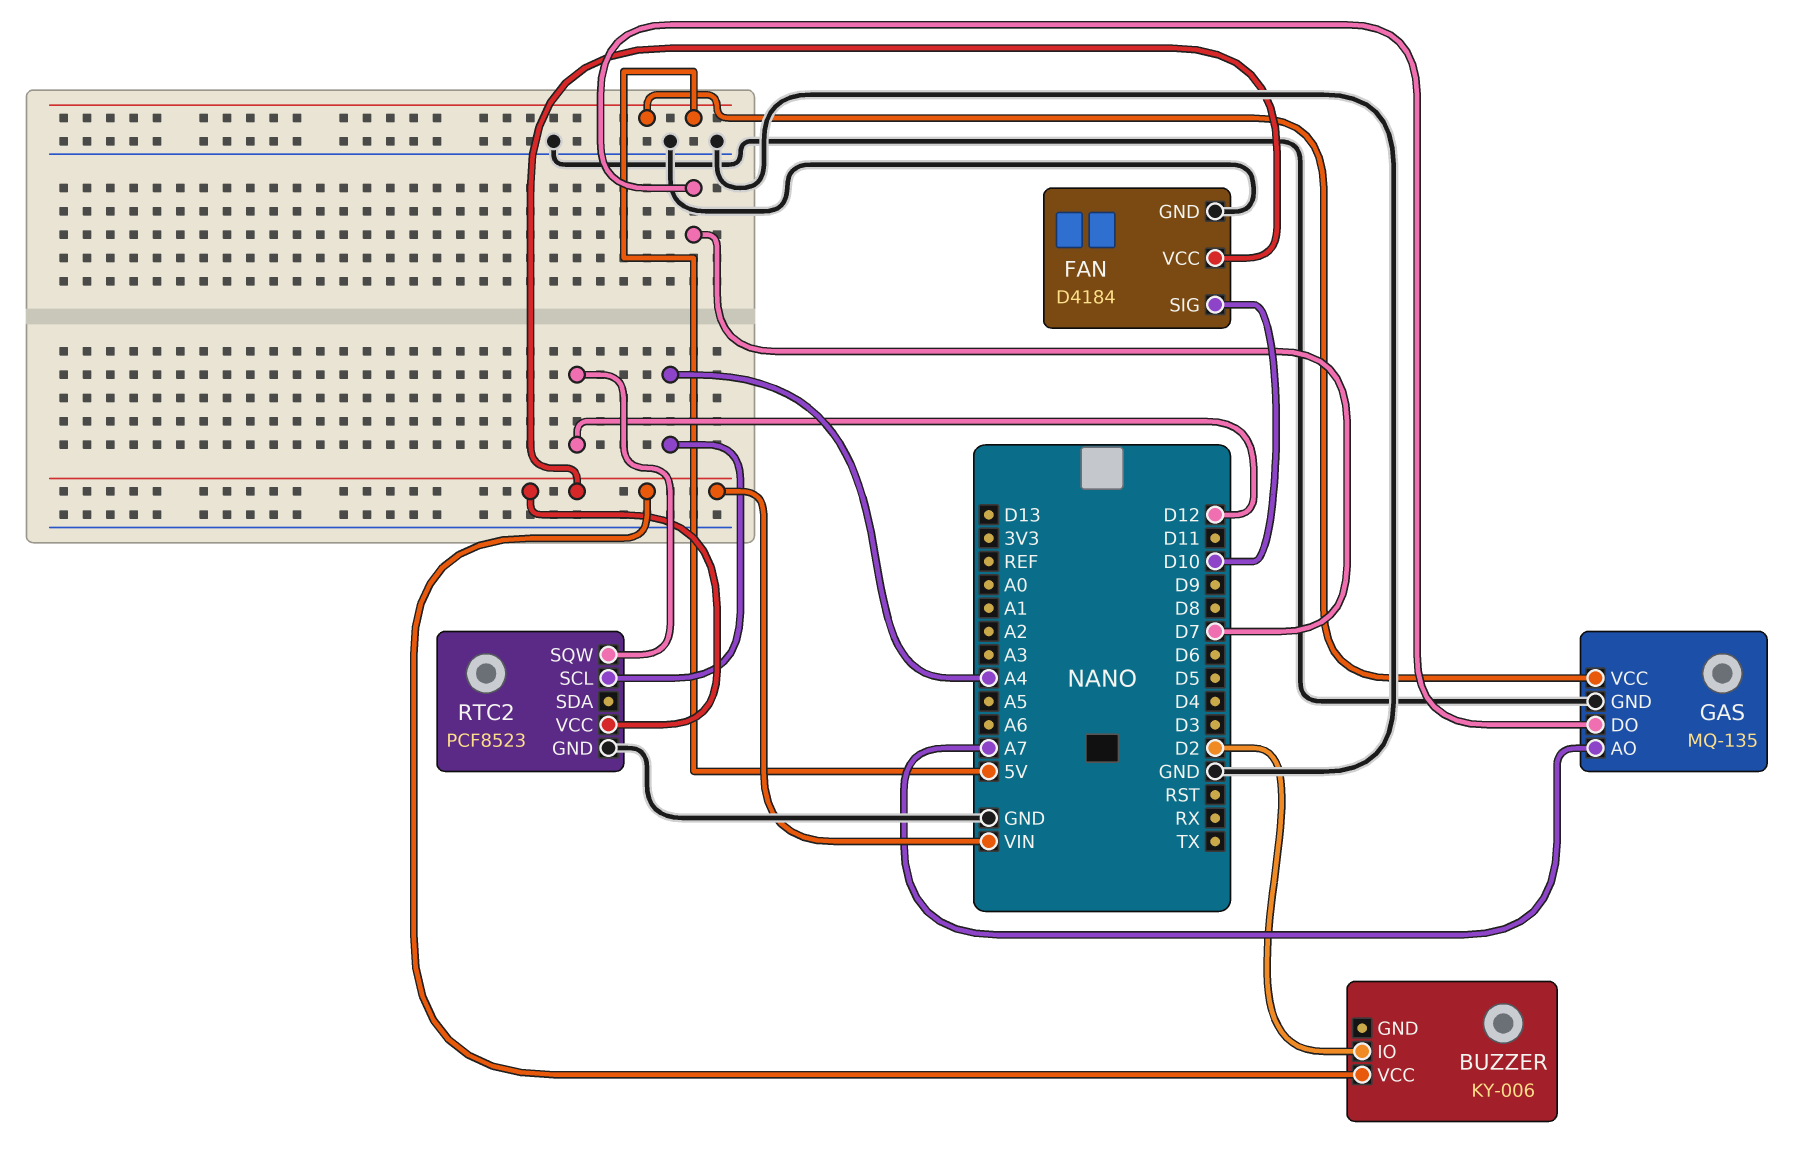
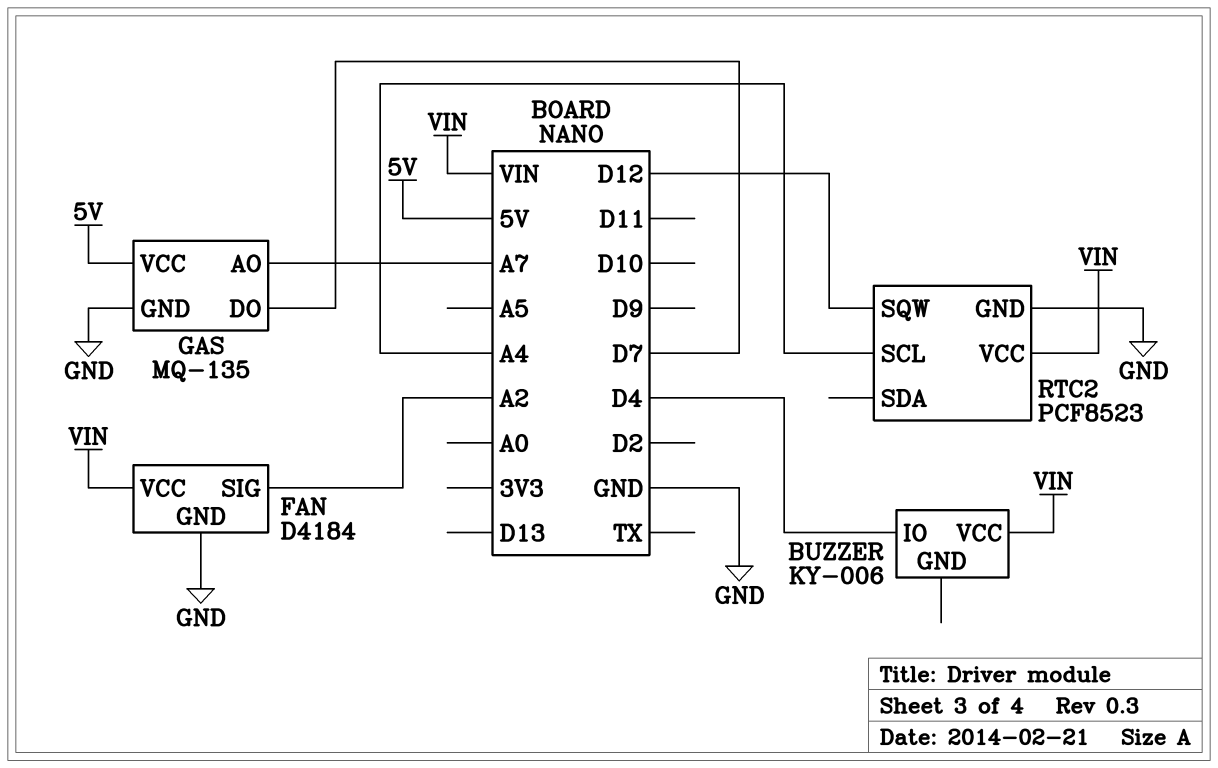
BUZZER pin IO: D2 -> D4
FAN pin SIG: D10 -> A2

